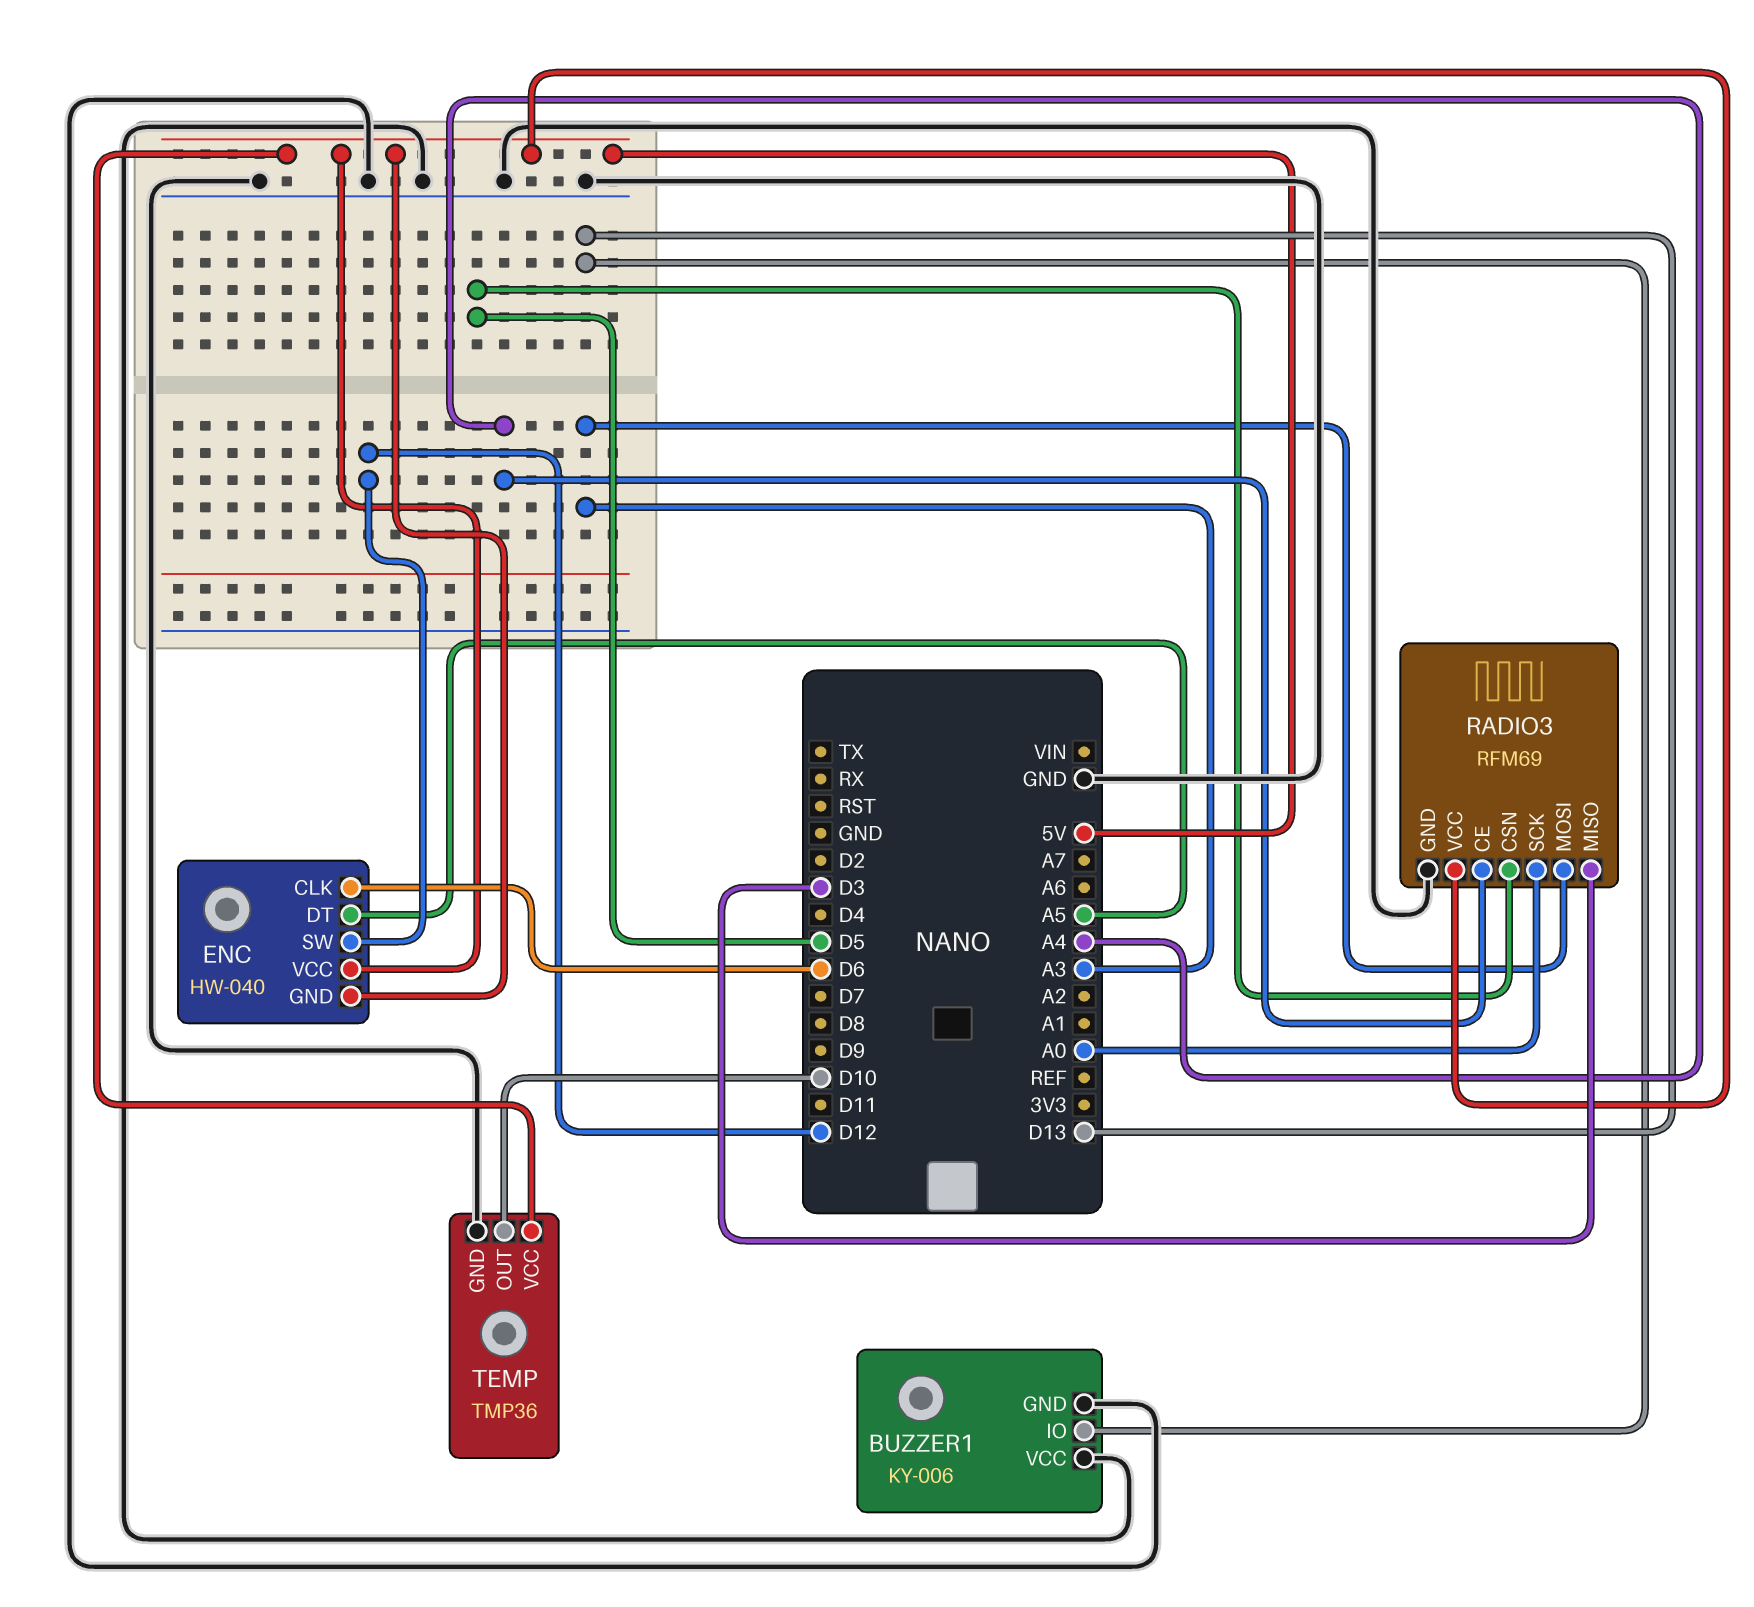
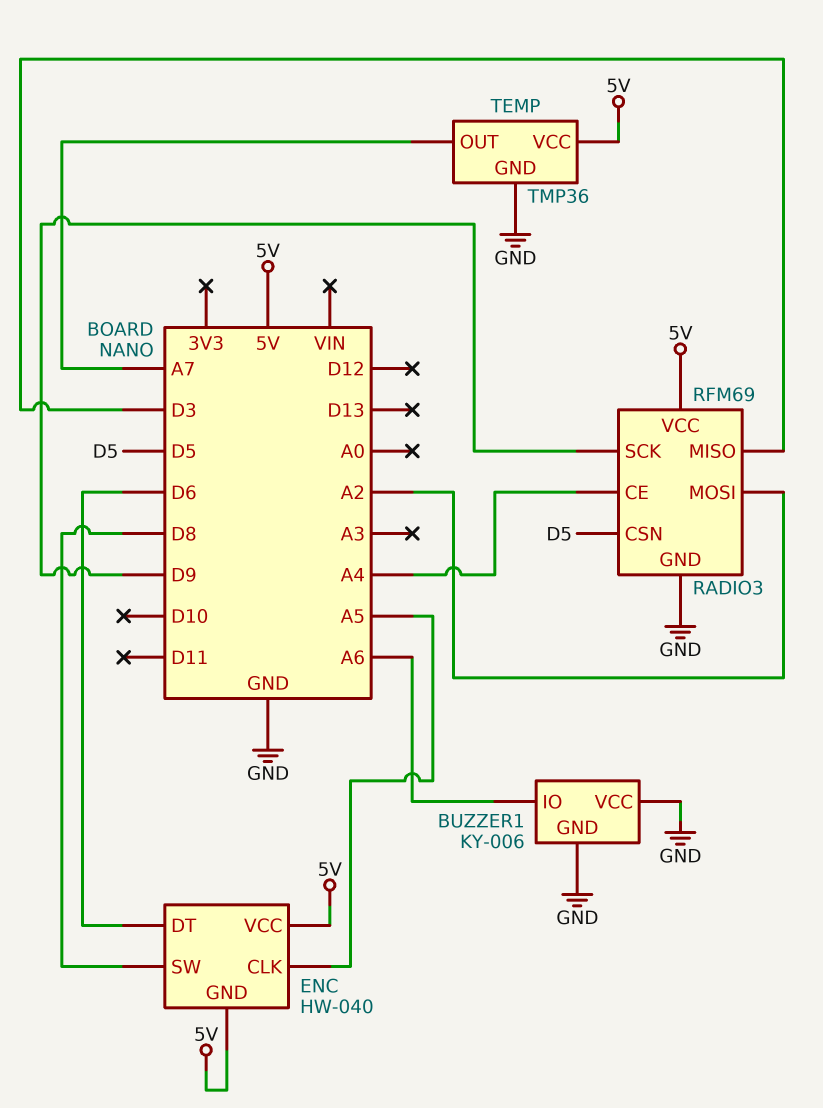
BUZZER1 pin IO: D13 -> A6
ENC pin CLK: D6 -> A5
ENC pin DT: A5 -> D6
ENC pin SW: D12 -> D8
RADIO3 pin MOSI: A3 -> A2
RADIO3 pin SCK: A0 -> D9
TEMP pin OUT: D10 -> A7

